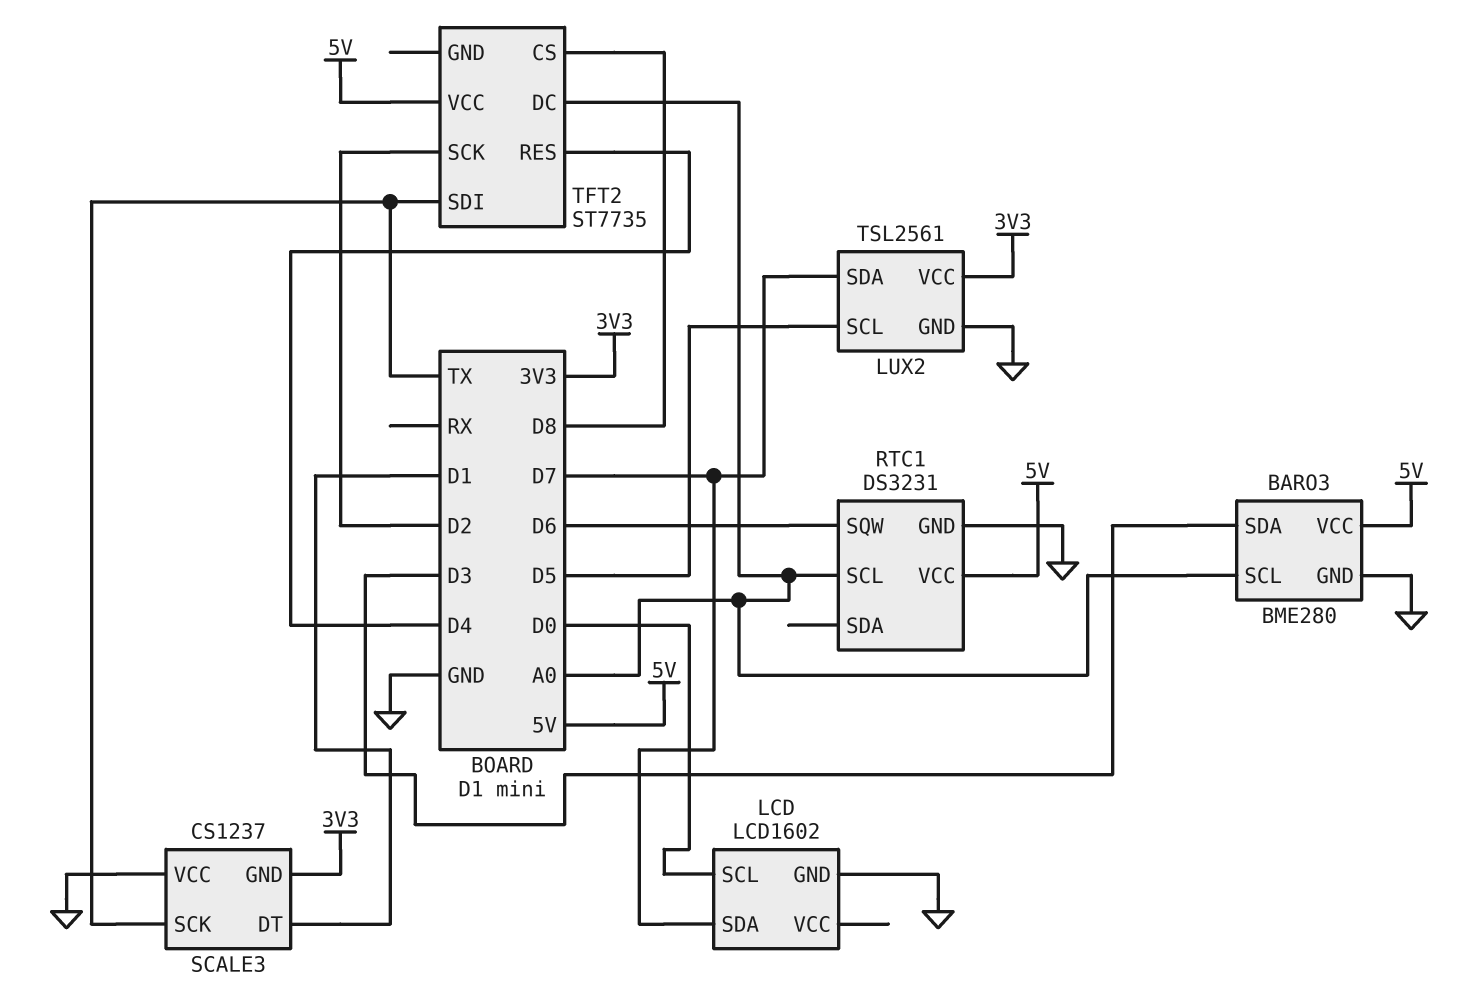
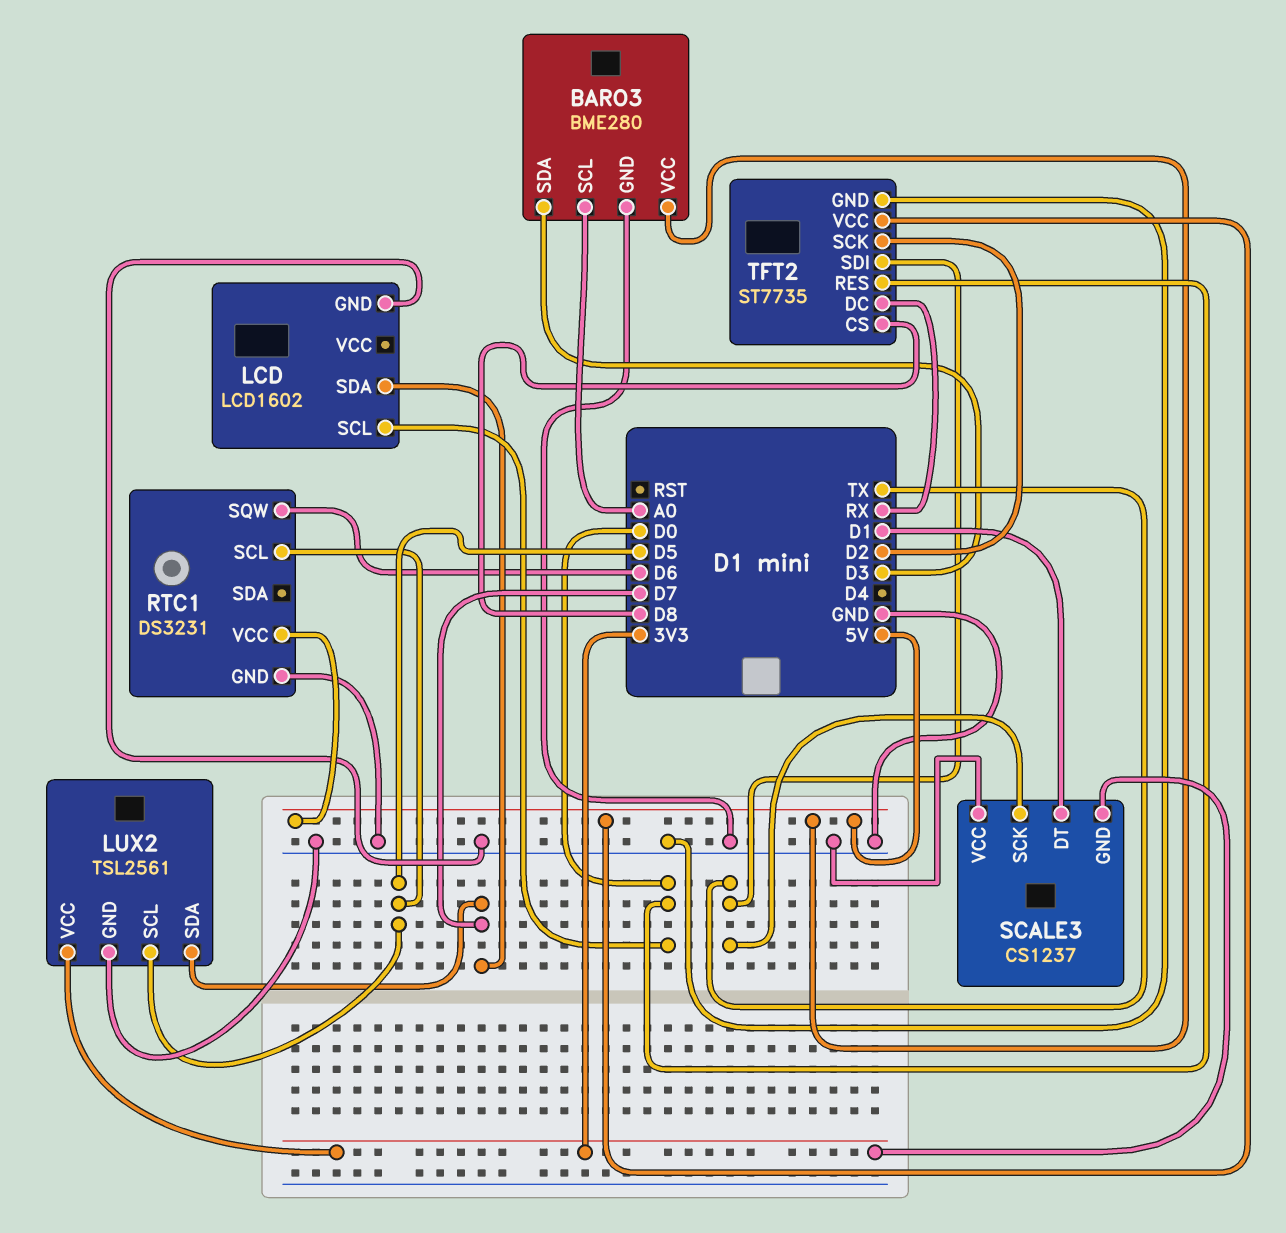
RTC1 pin SCL: A0 -> D5
TFT2 pin DC: A0 -> RX
TFT2 pin GND: none -> GND
TFT2 pin RES: D4 -> D0

